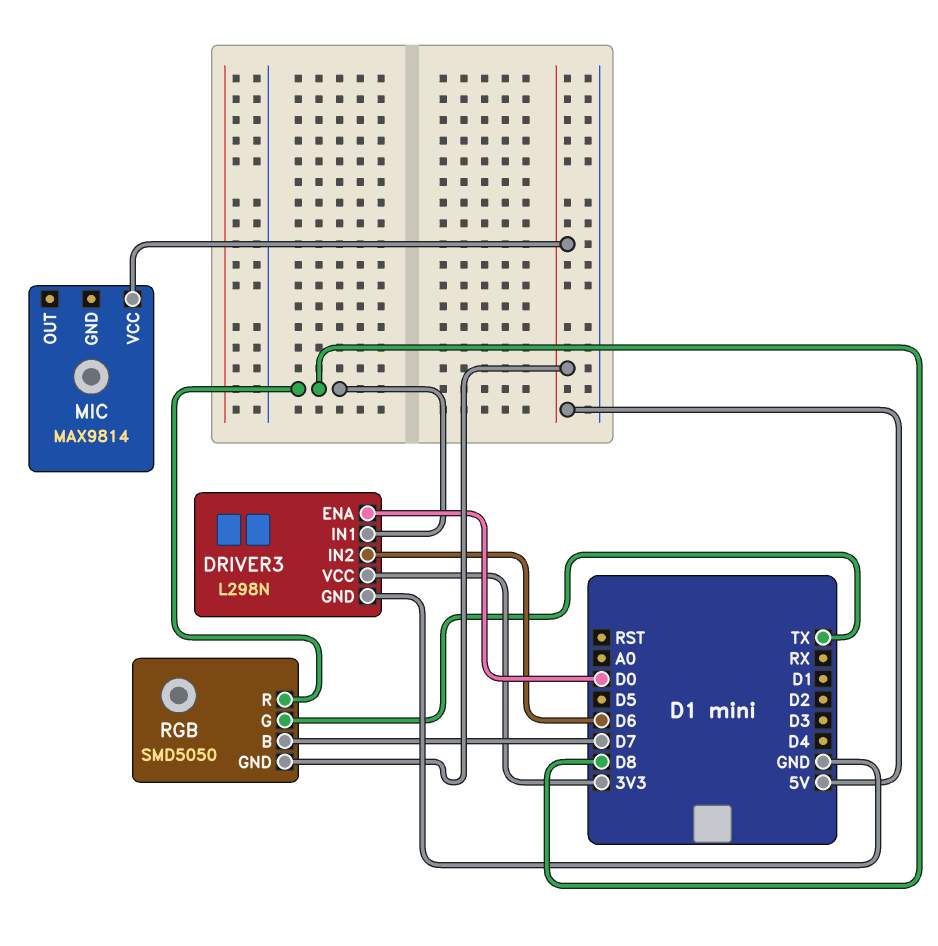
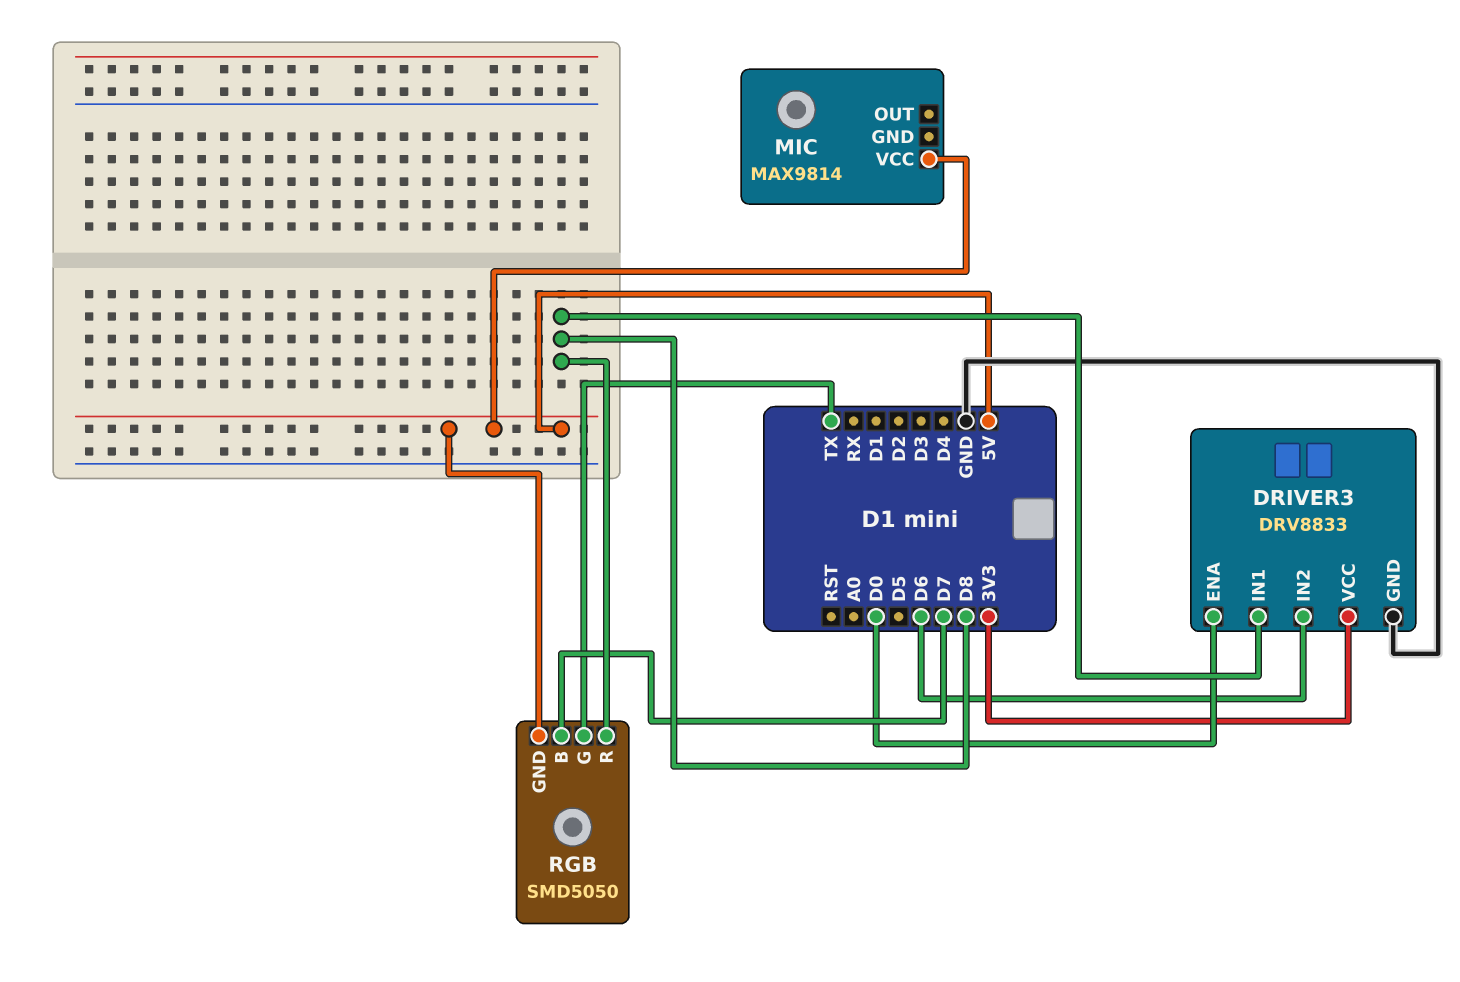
DRIVER3: L298N -> DRV8833

